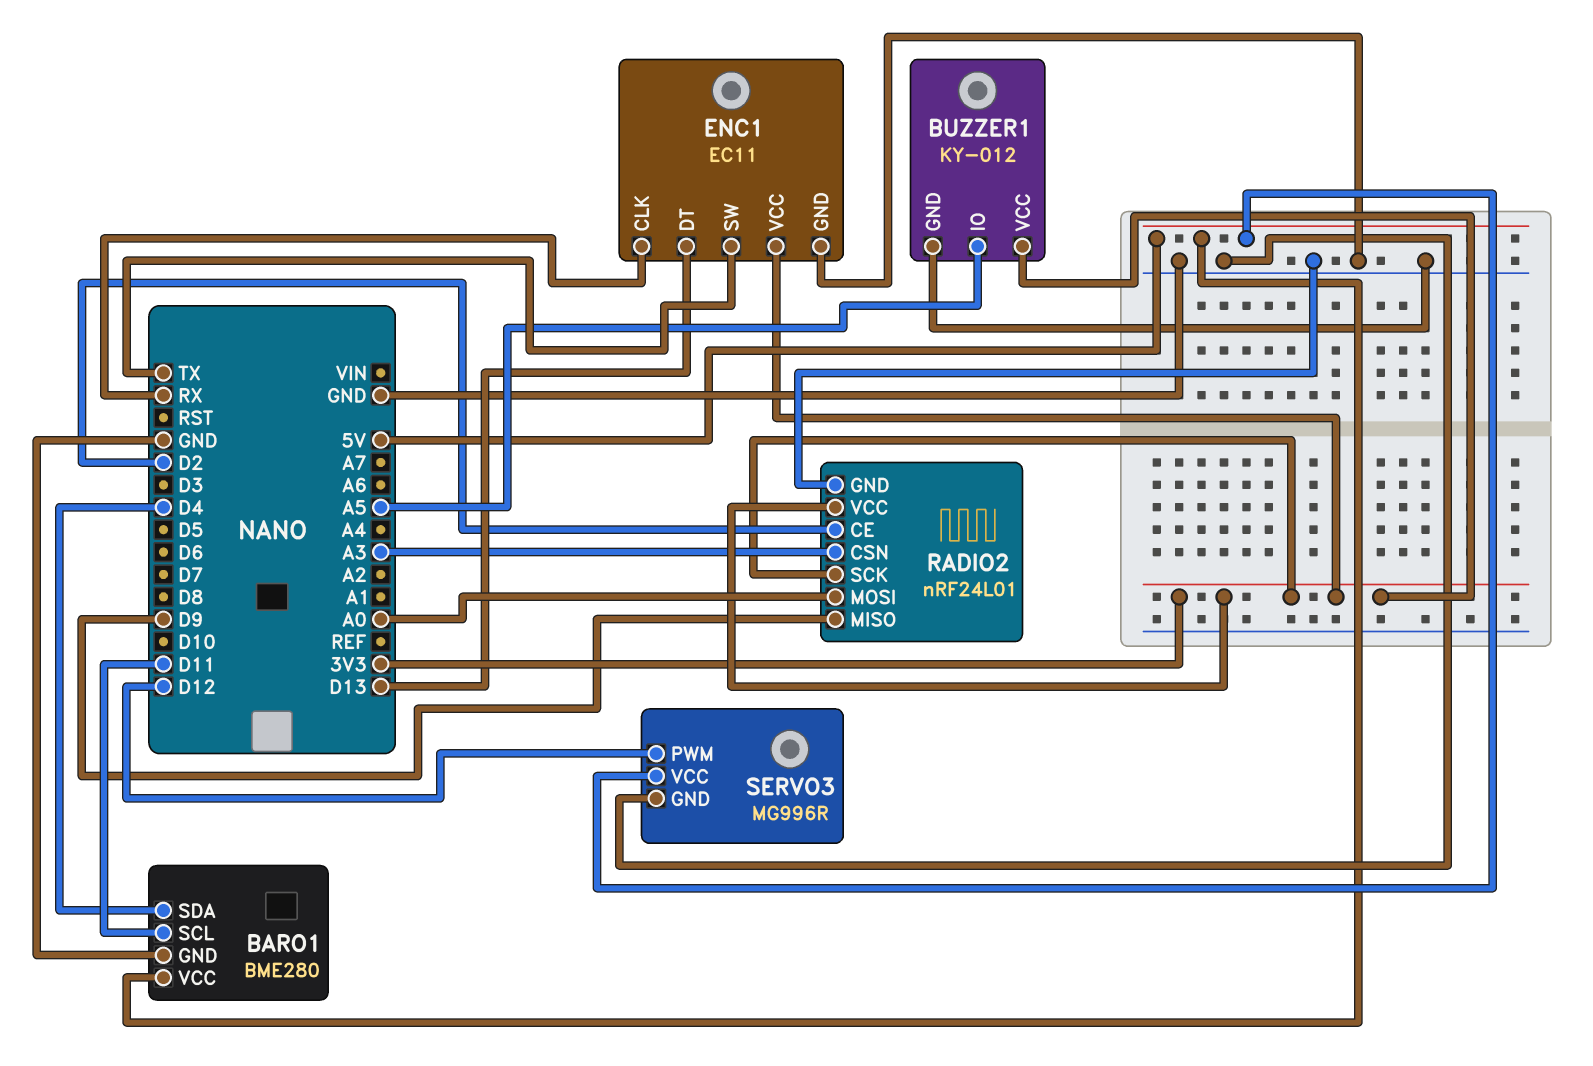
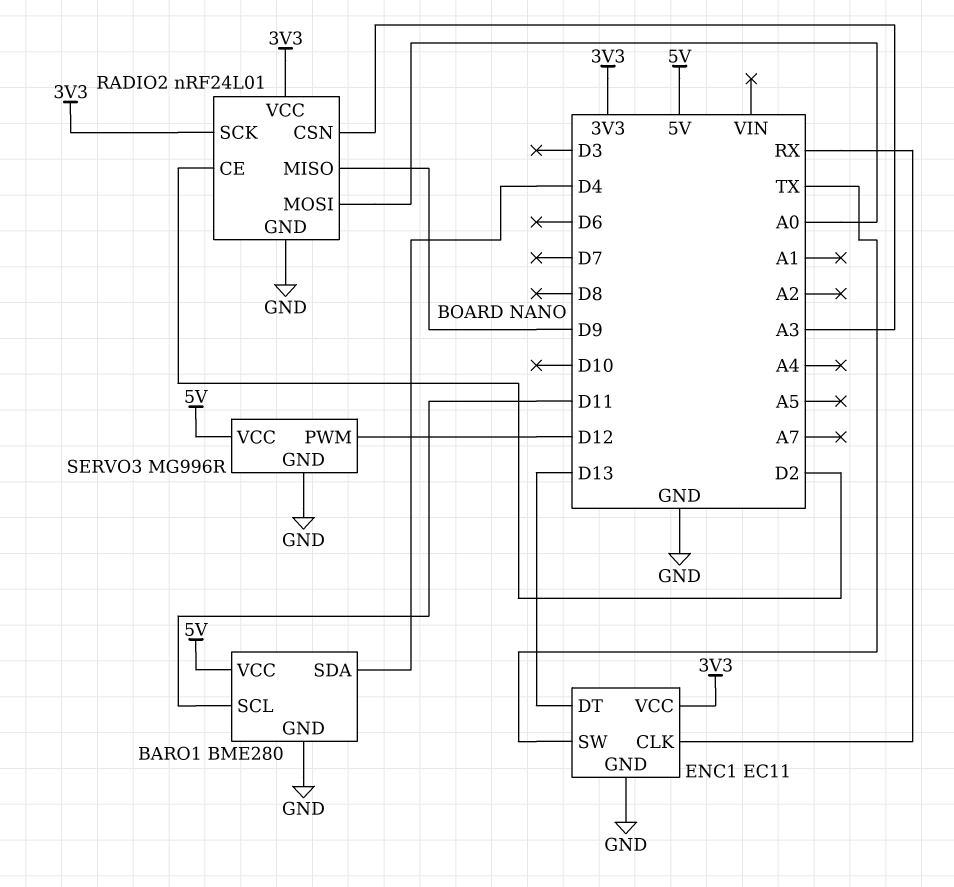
BUZZER1: KY-012 -> none
BUZZER1 pin GND: GND -> none
BUZZER1 pin IO: A5 -> none
BUZZER1 pin VCC: 3V3 -> none

